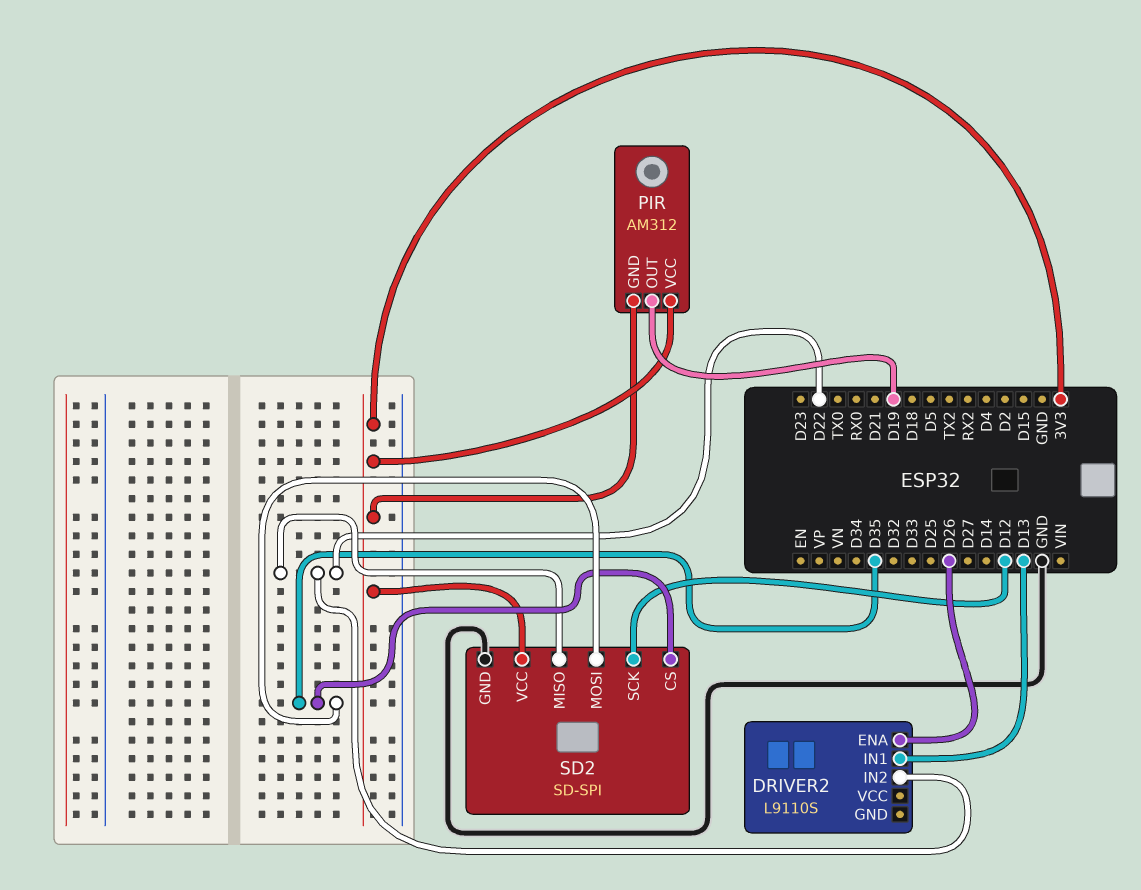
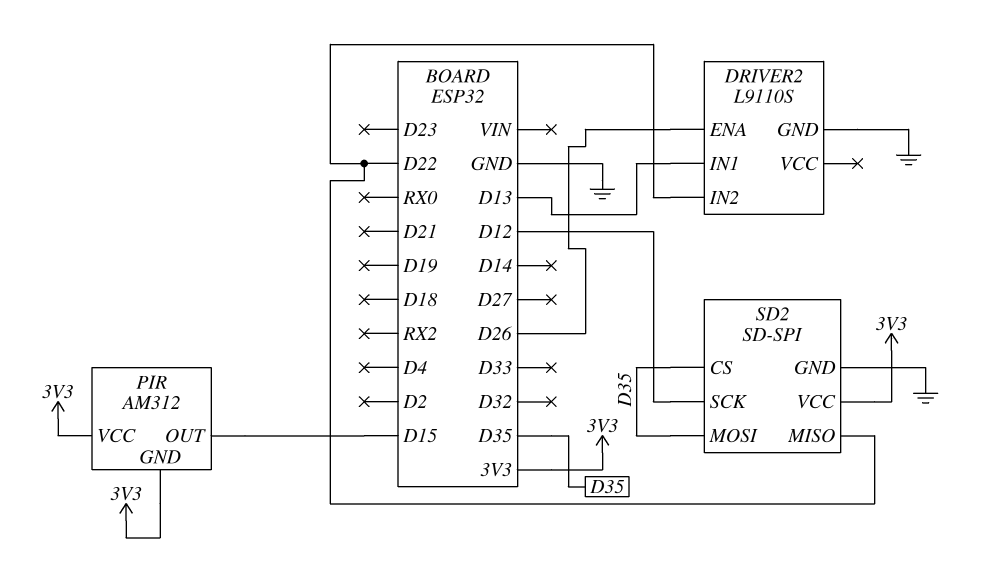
DRIVER2 pin GND: none -> GND
PIR pin OUT: D19 -> D15

